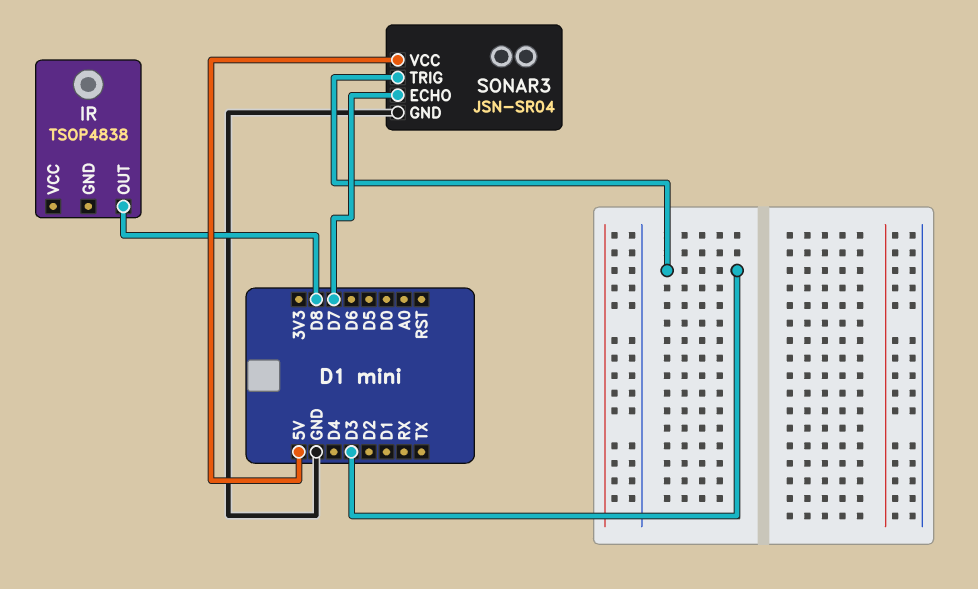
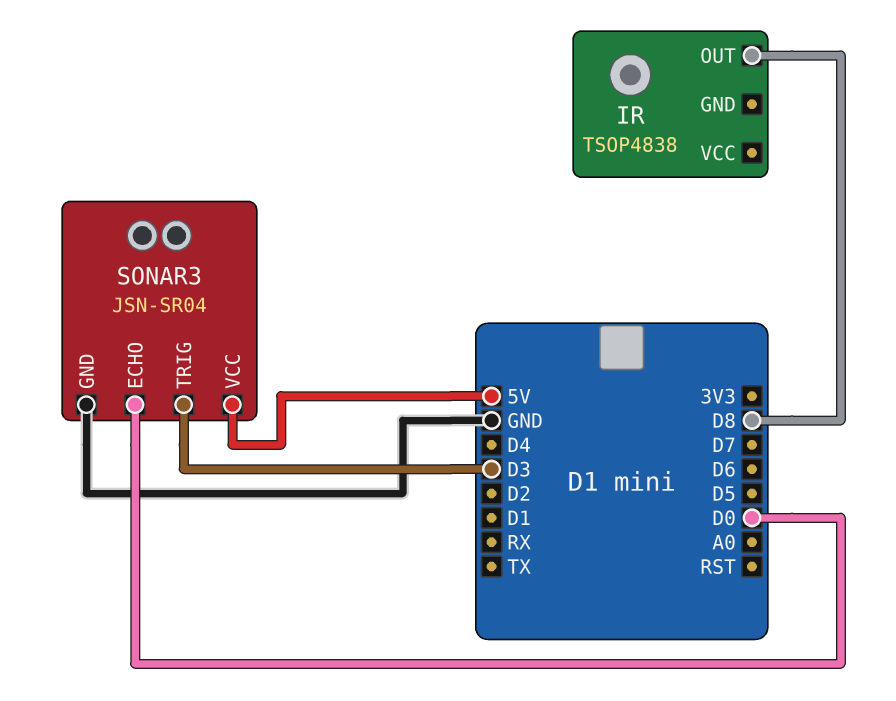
SONAR3 pin ECHO: D7 -> D0

